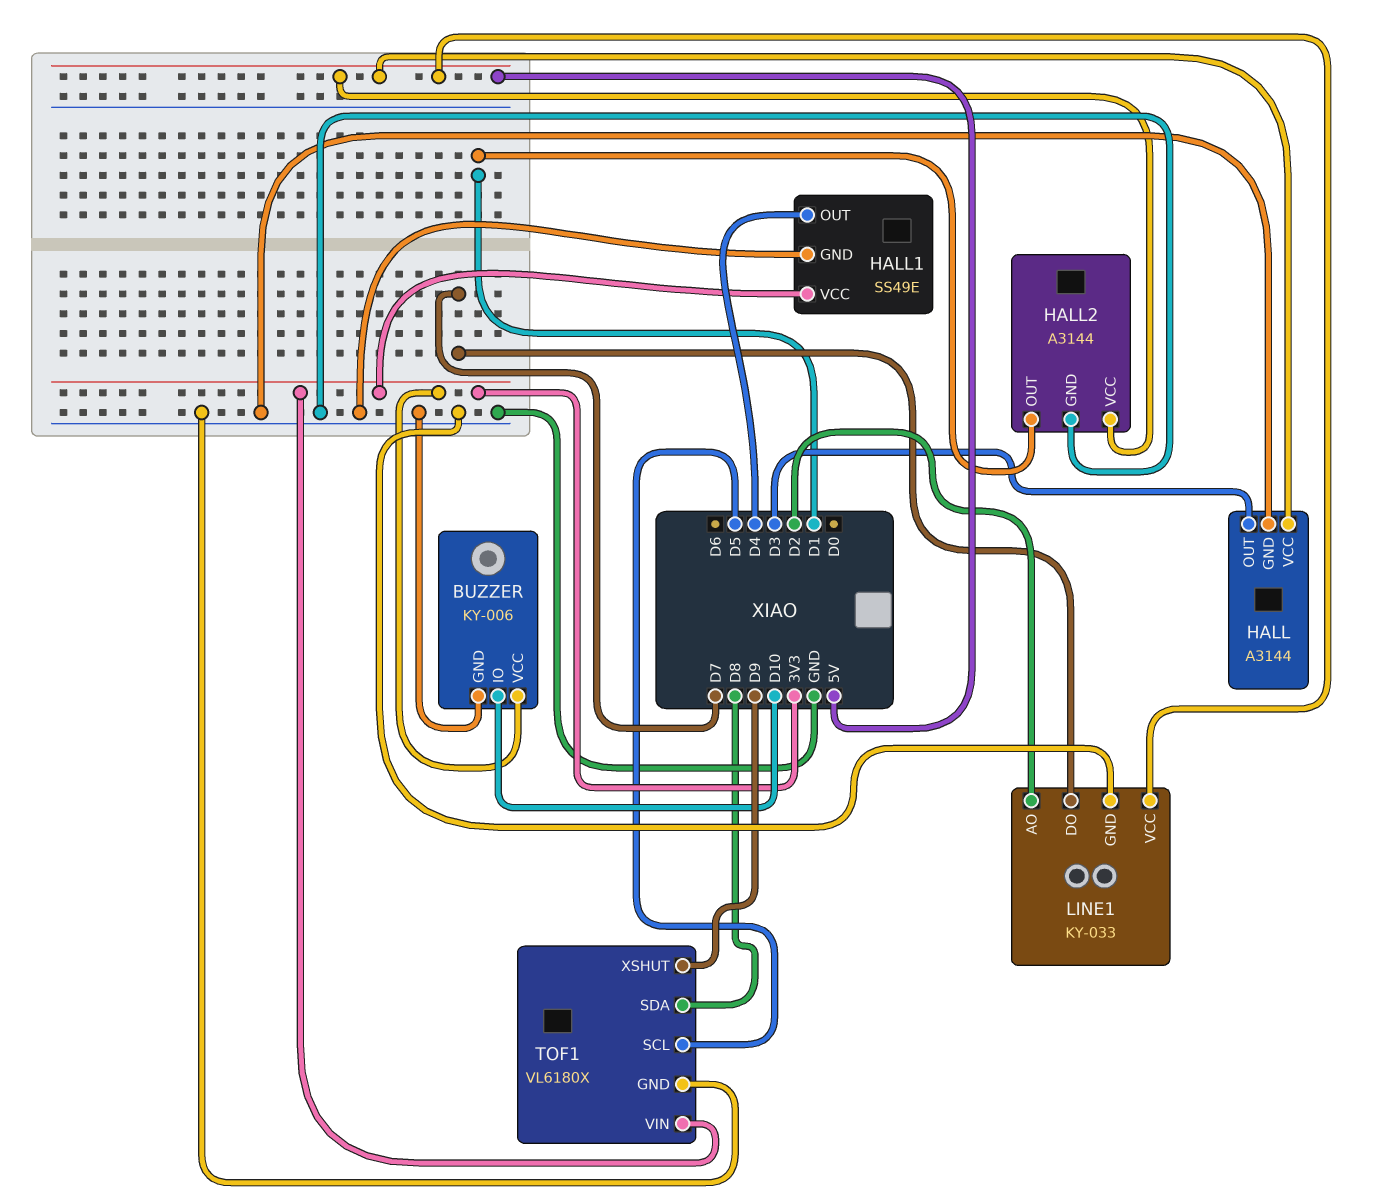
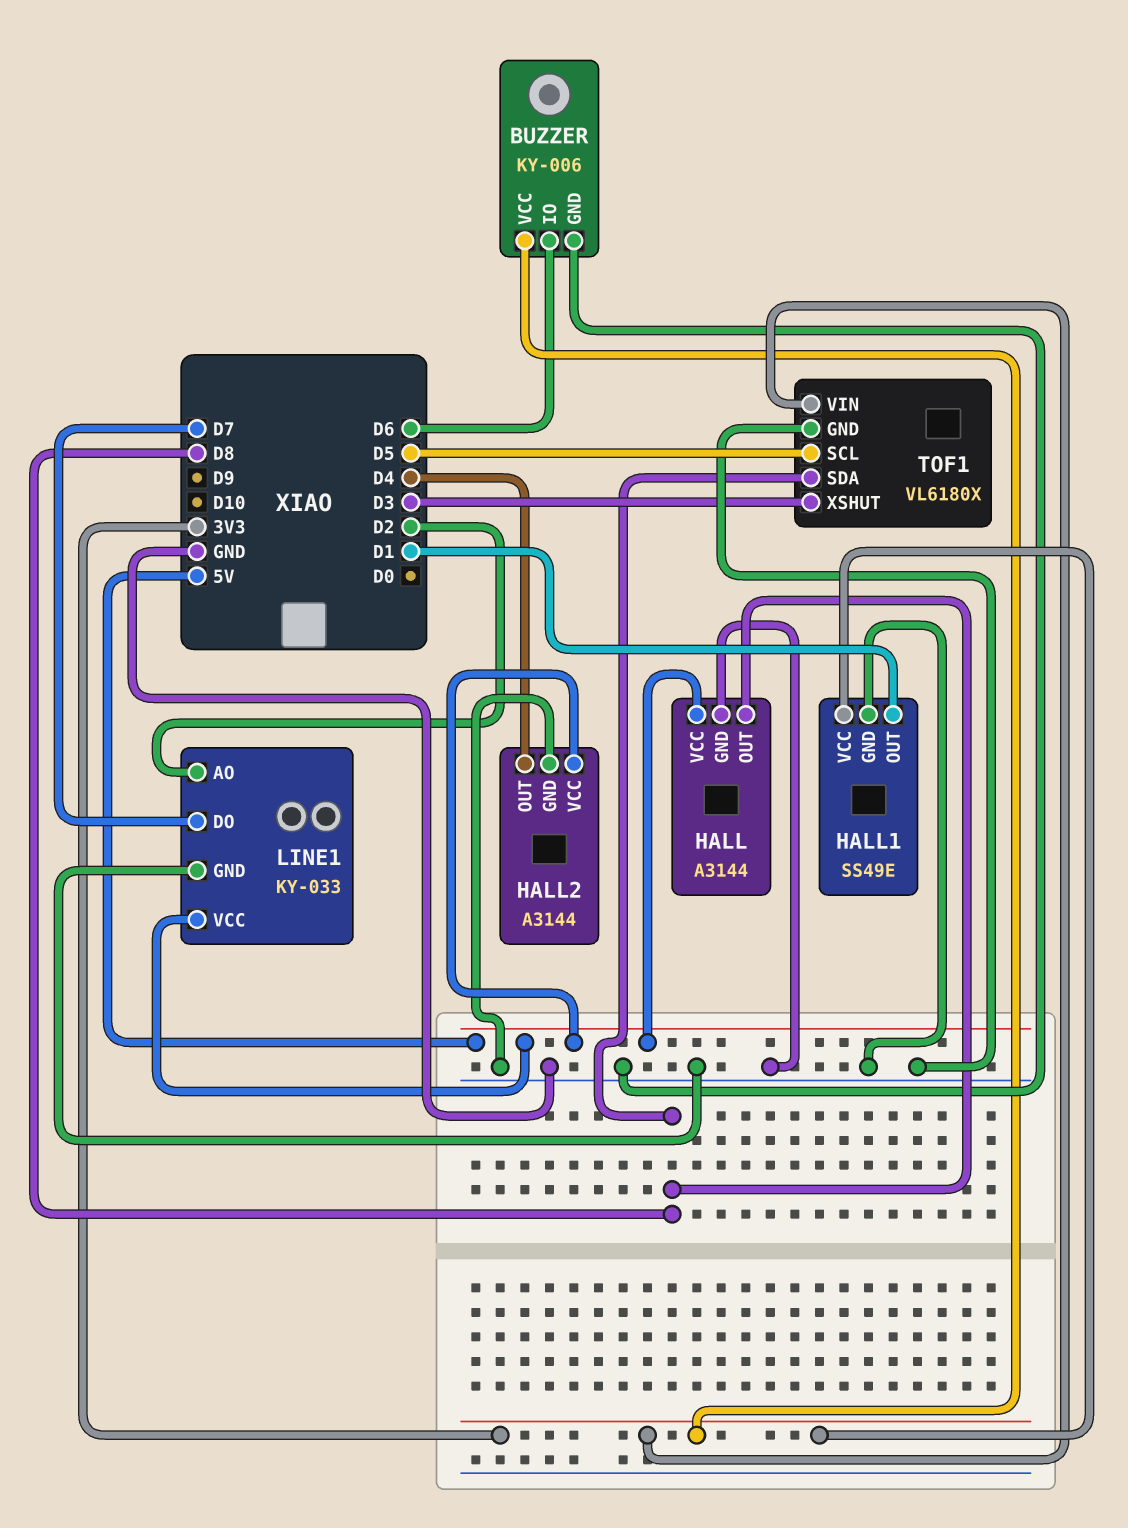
BUZZER pin IO: D10 -> D6
HALL pin OUT: D3 -> D8
HALL1 pin OUT: D4 -> D1
HALL2 pin OUT: D1 -> D4
TOF1 pin XSHUT: D9 -> D3

